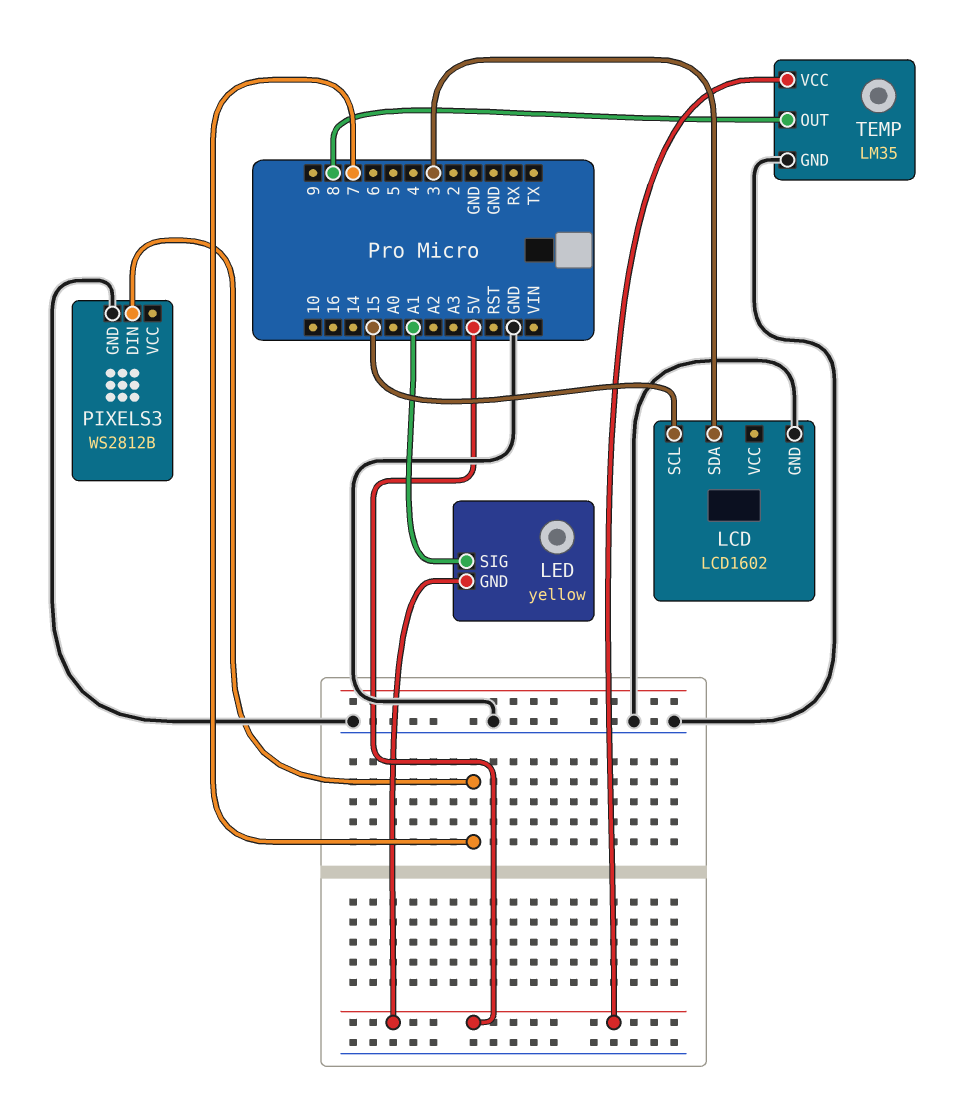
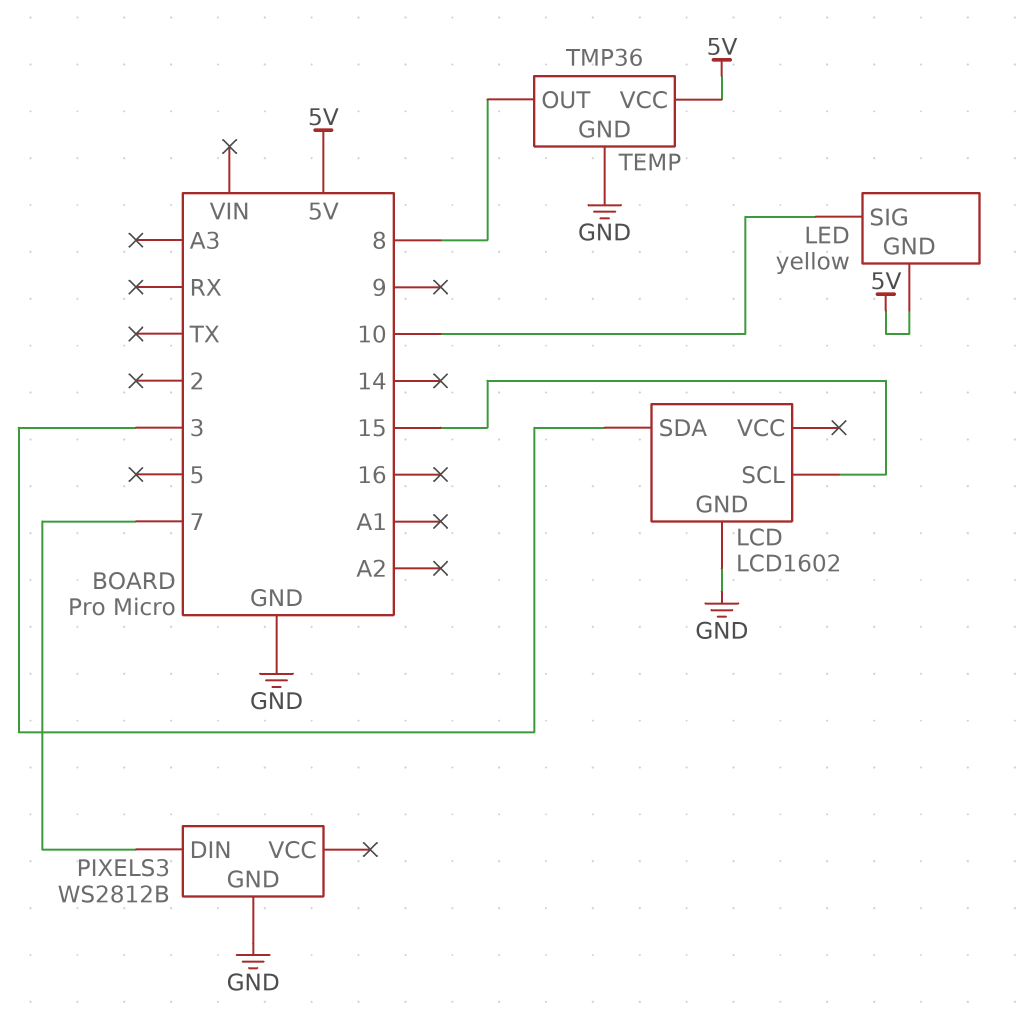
LED pin SIG: A1 -> 10
TEMP: LM35 -> TMP36

